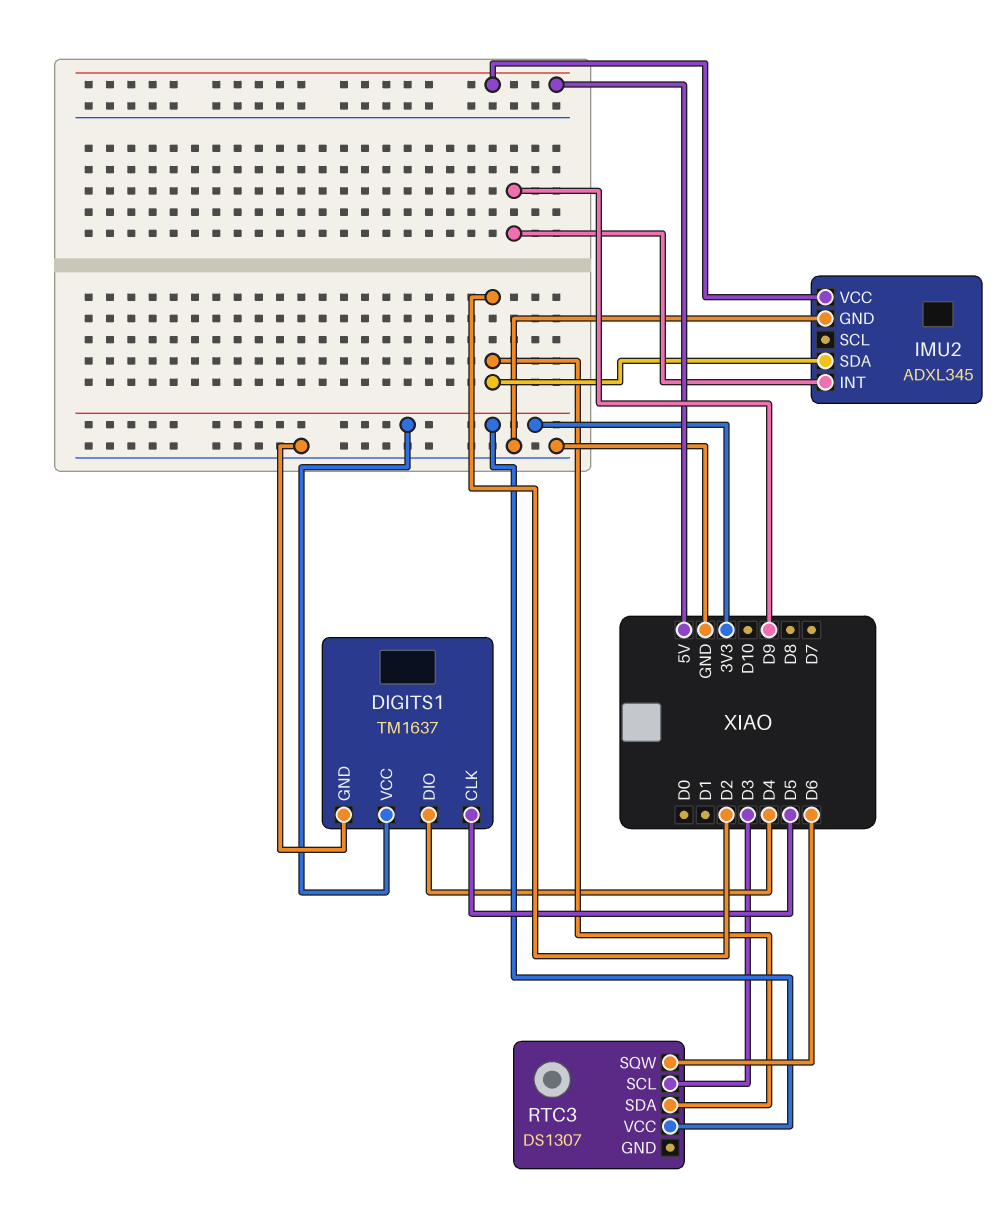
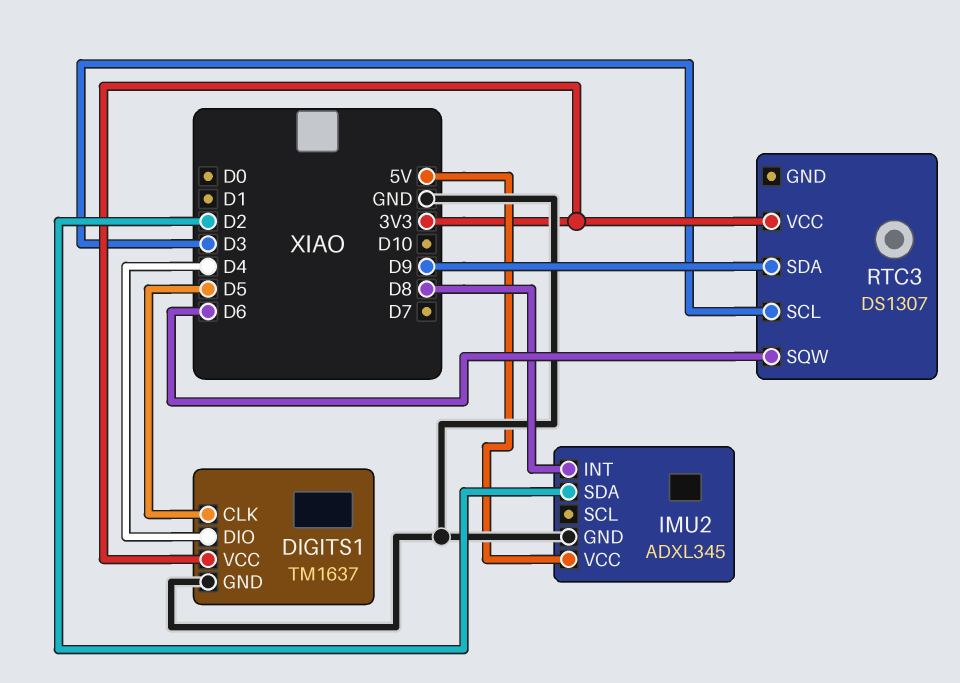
IMU2 pin INT: D9 -> D8
RTC3 pin SDA: D2 -> D9

